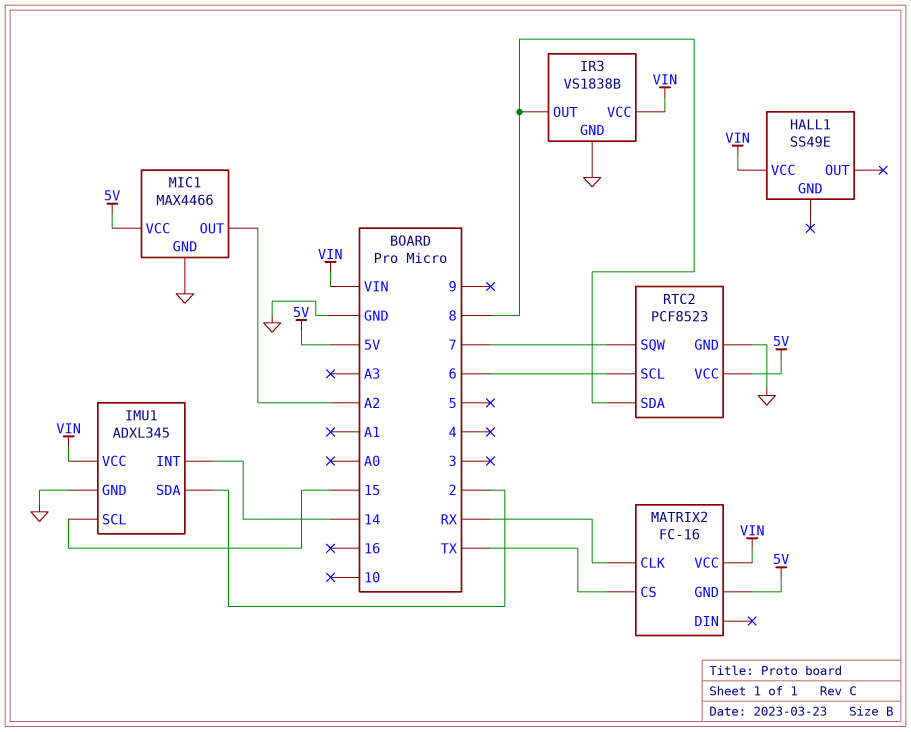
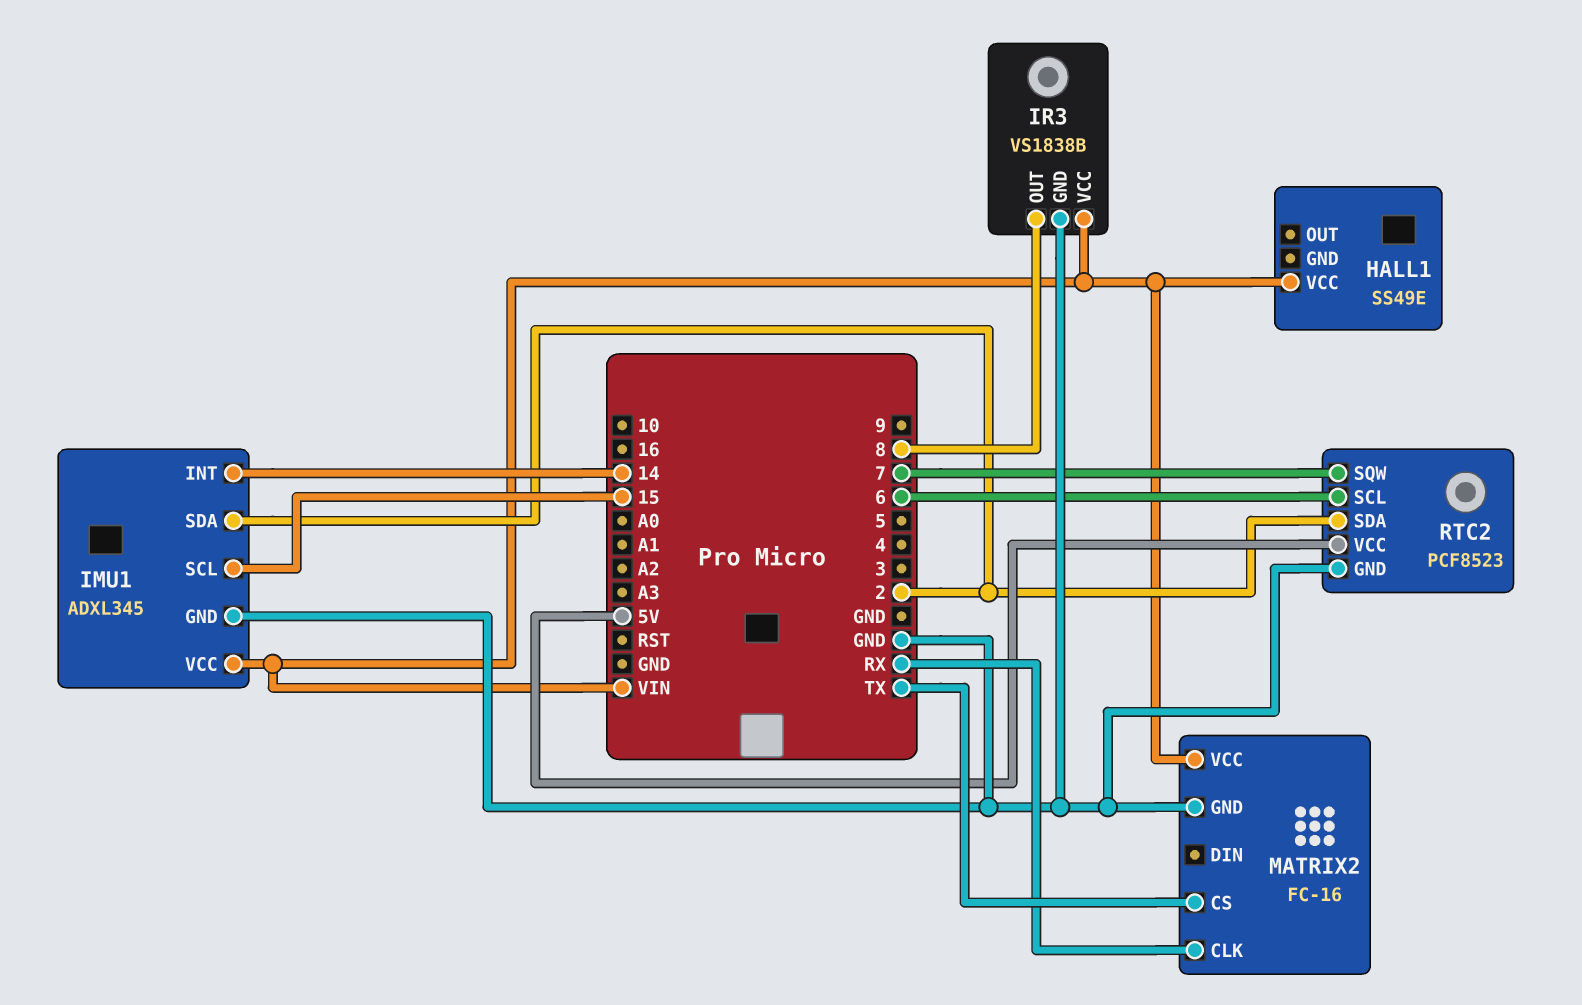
MATRIX2 pin GND: 5V -> GND
MIC1: MAX4466 -> none
MIC1 pin GND: GND -> none
MIC1 pin OUT: A2 -> none
MIC1 pin VCC: 5V -> none
RTC2 pin SDA: 8 -> 2

